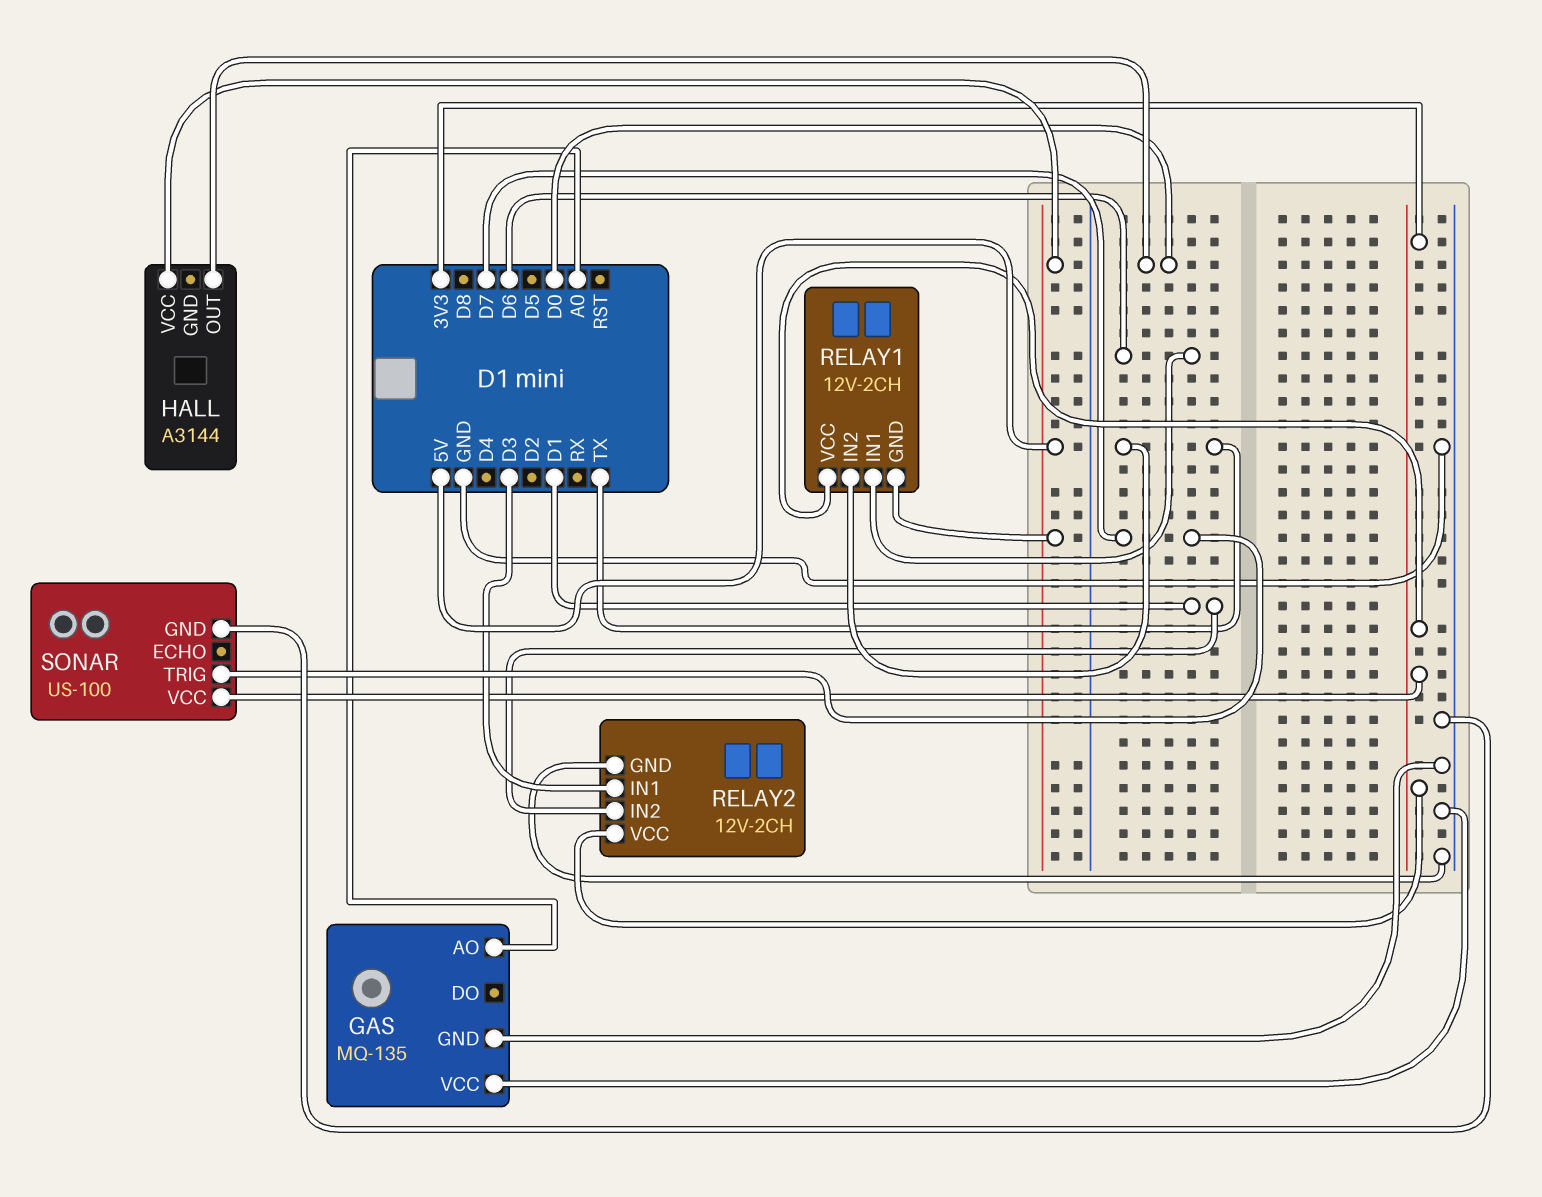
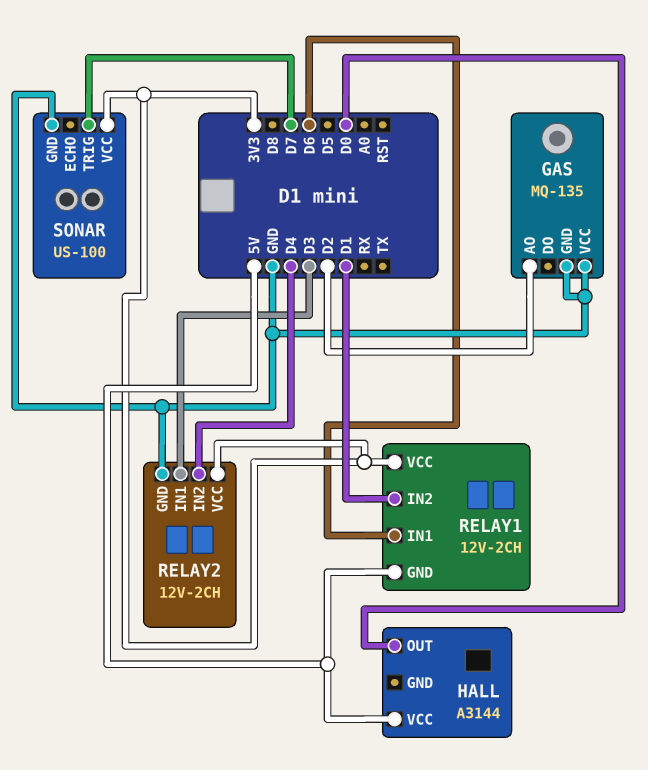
GAS pin AO: A0 -> D2
RELAY1 pin IN2: TX -> D1
RELAY2 pin IN2: D1 -> D4

